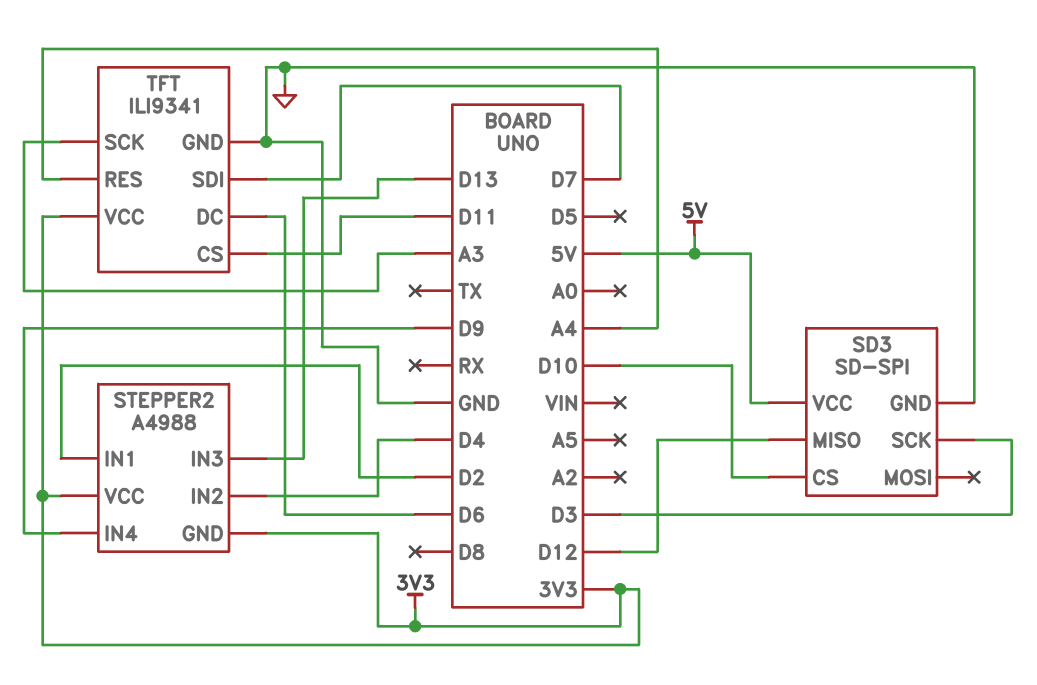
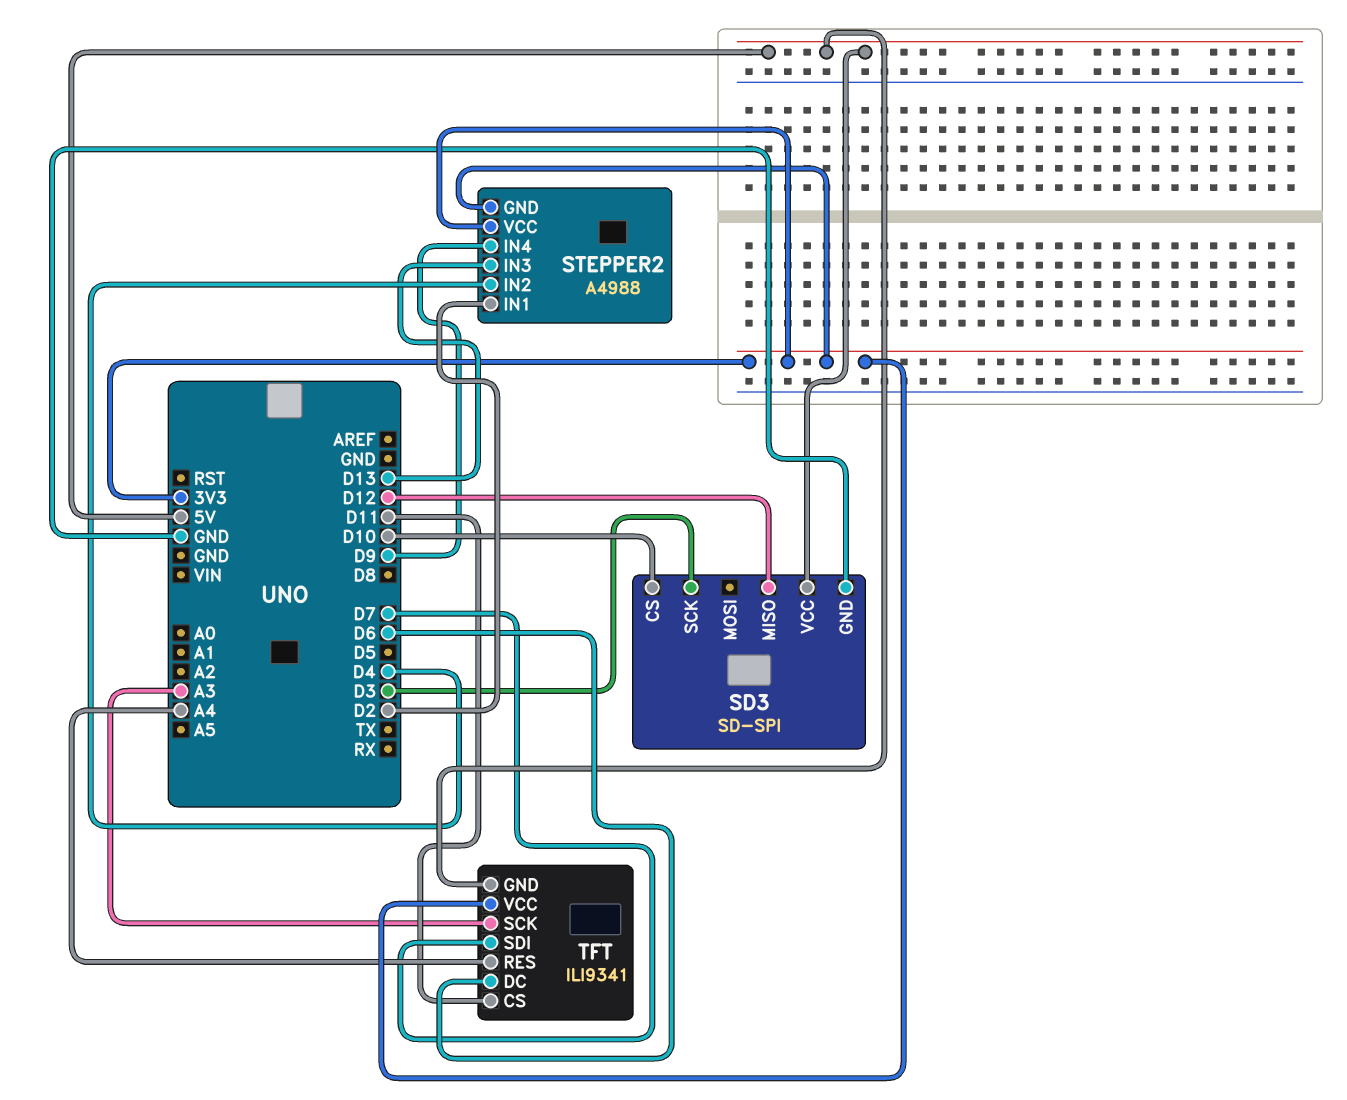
TFT pin GND: GND -> 5V

